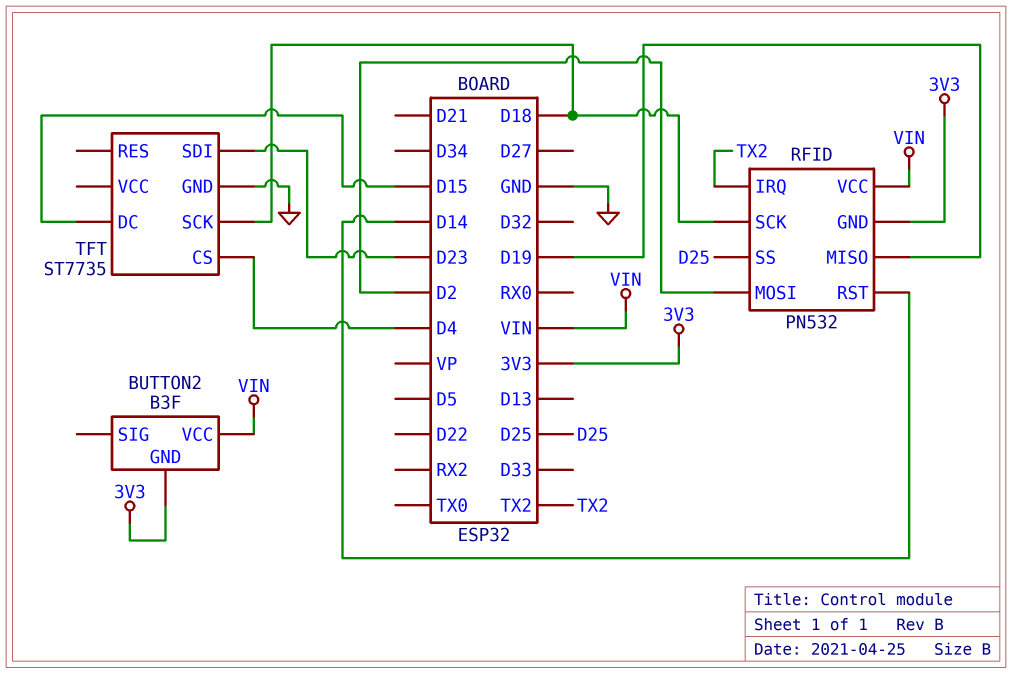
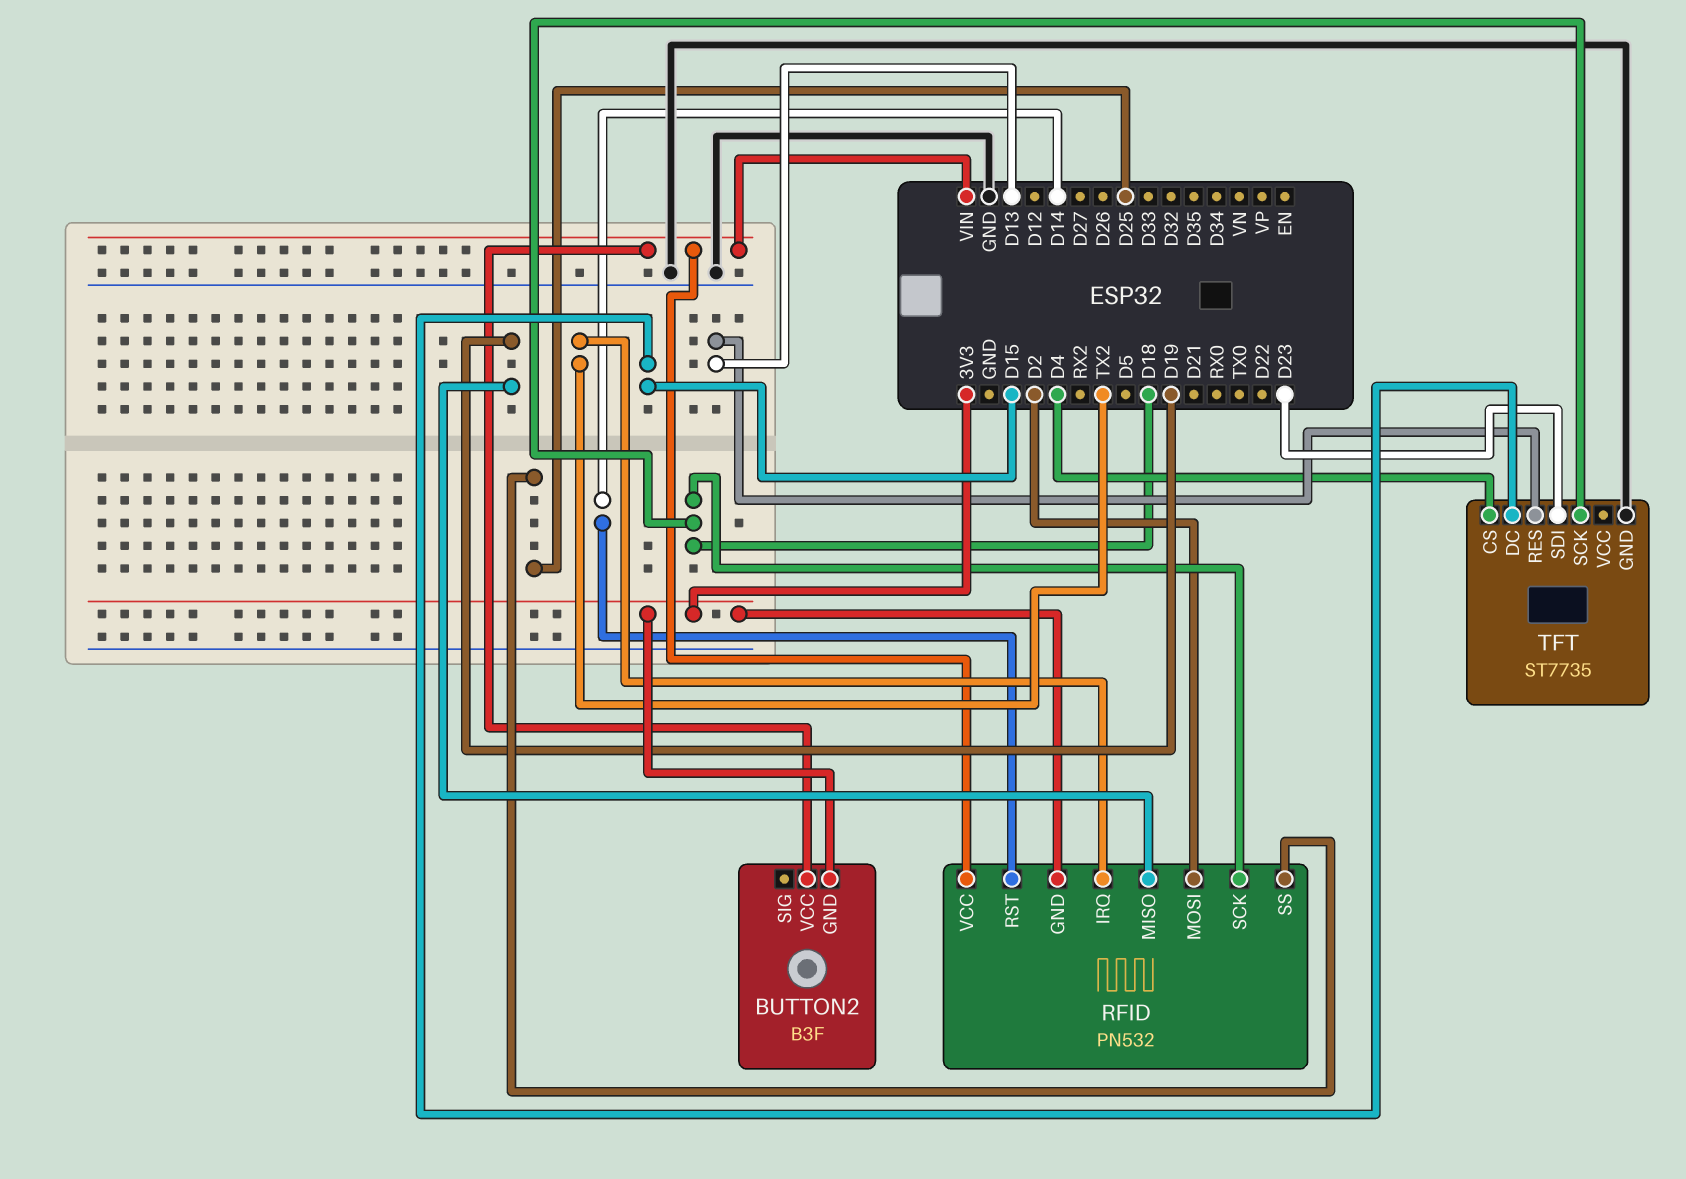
TFT pin RES: none -> D13

